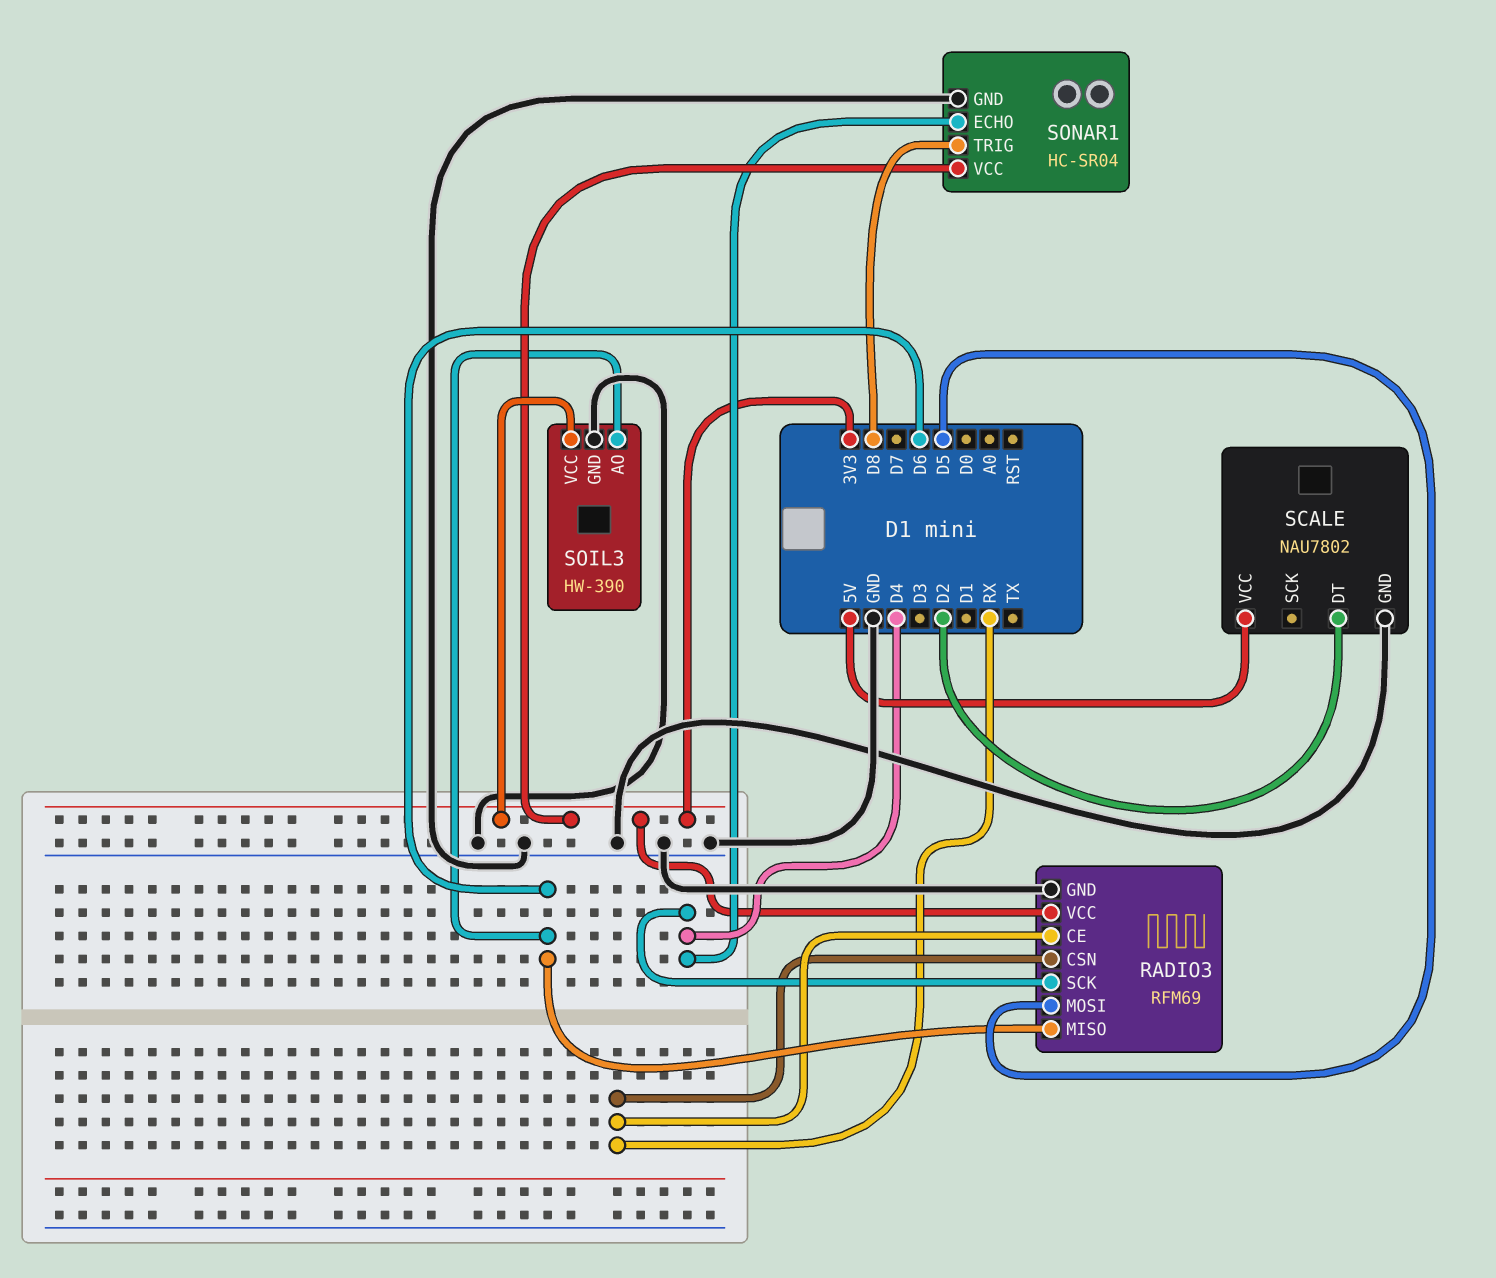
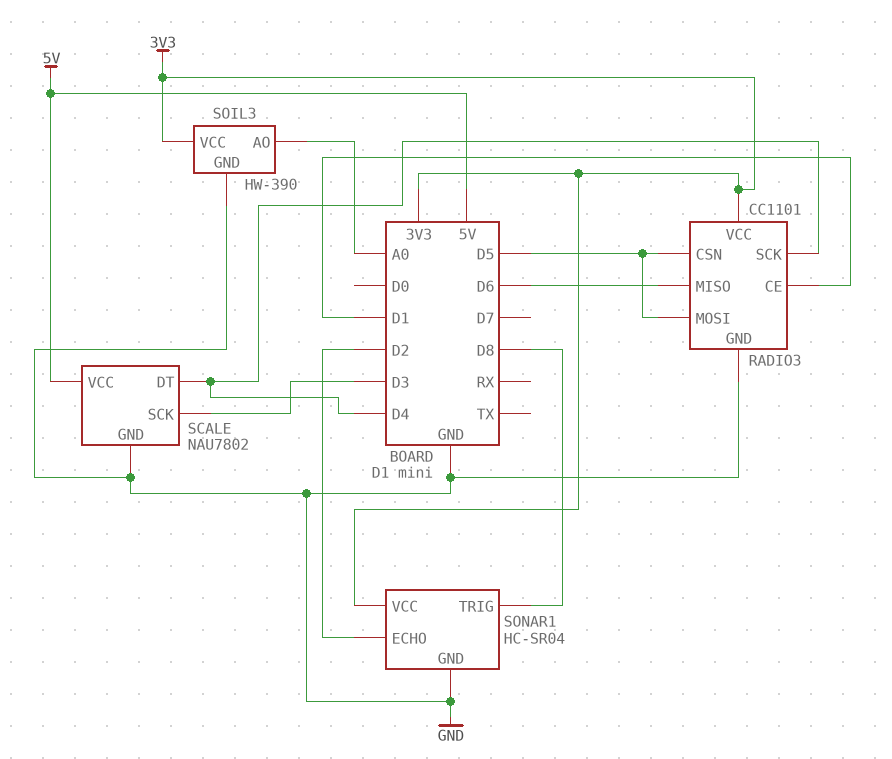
RADIO3: RFM69 -> CC1101
RADIO3 pin CE: RX -> D1
RADIO3 pin CSN: RX -> D5
SCALE pin DT: D2 -> D4
SCALE pin SCK: none -> D3
SOIL3 pin AO: D6 -> A0
SONAR1 pin ECHO: D4 -> D2

